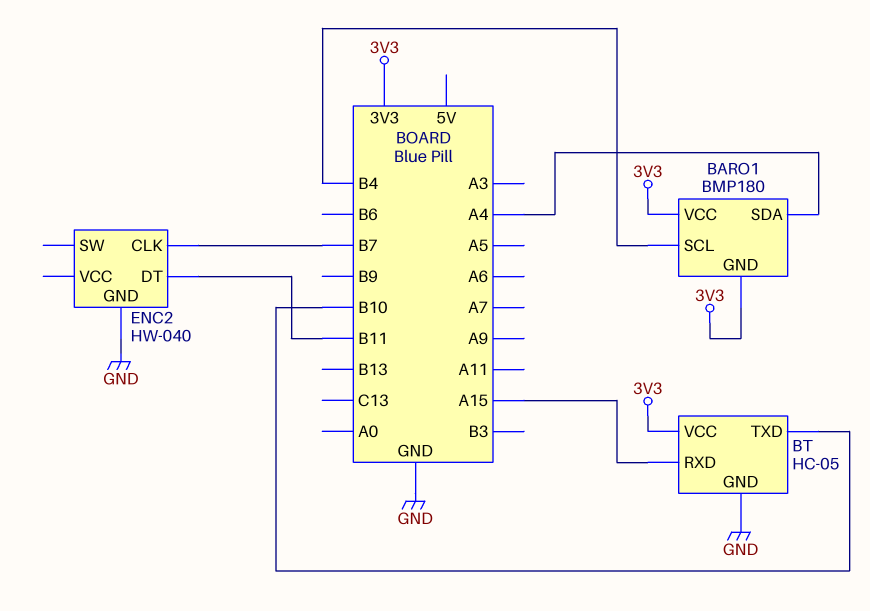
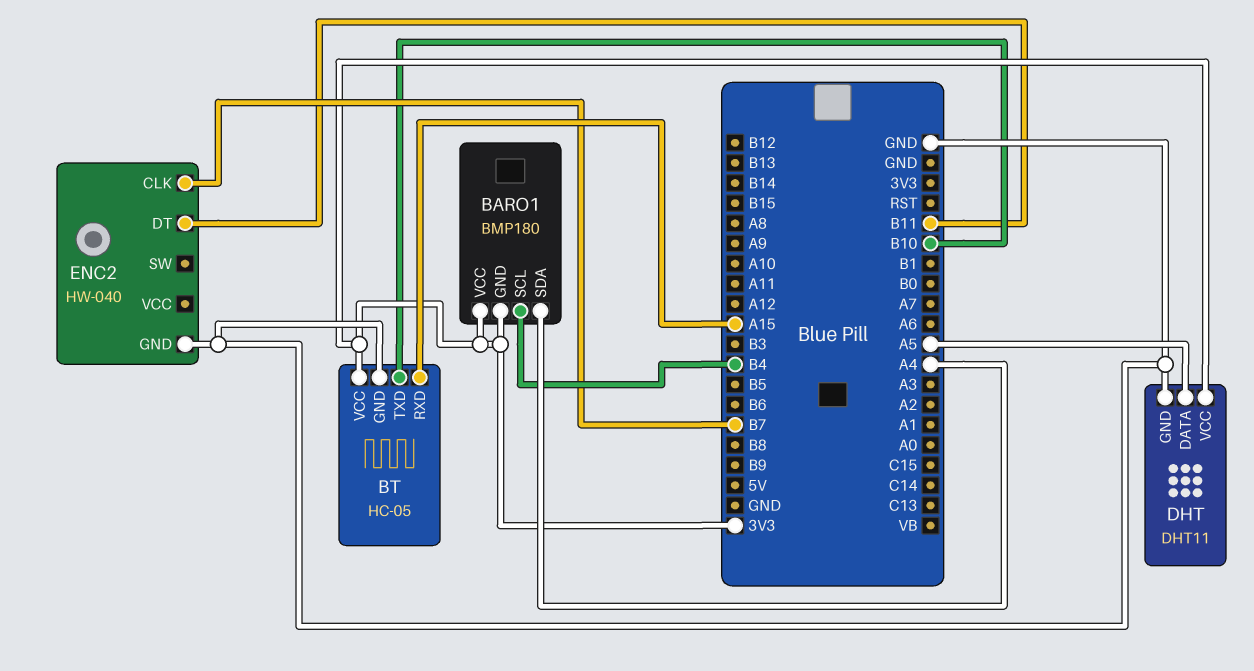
DHT: none -> DHT11
DHT pin DATA: none -> A5
DHT pin GND: none -> GND
DHT pin VCC: none -> 3V3

